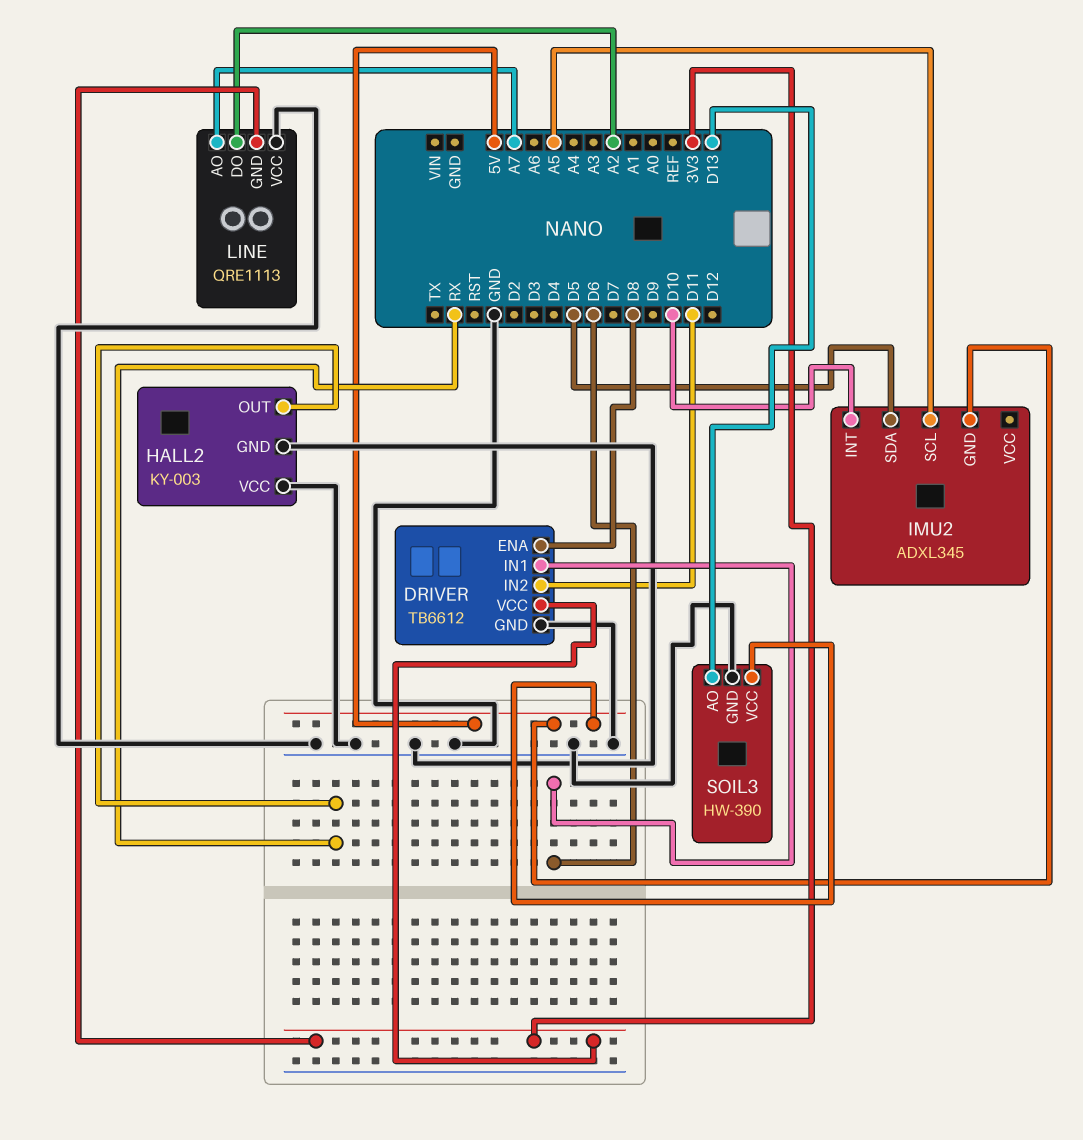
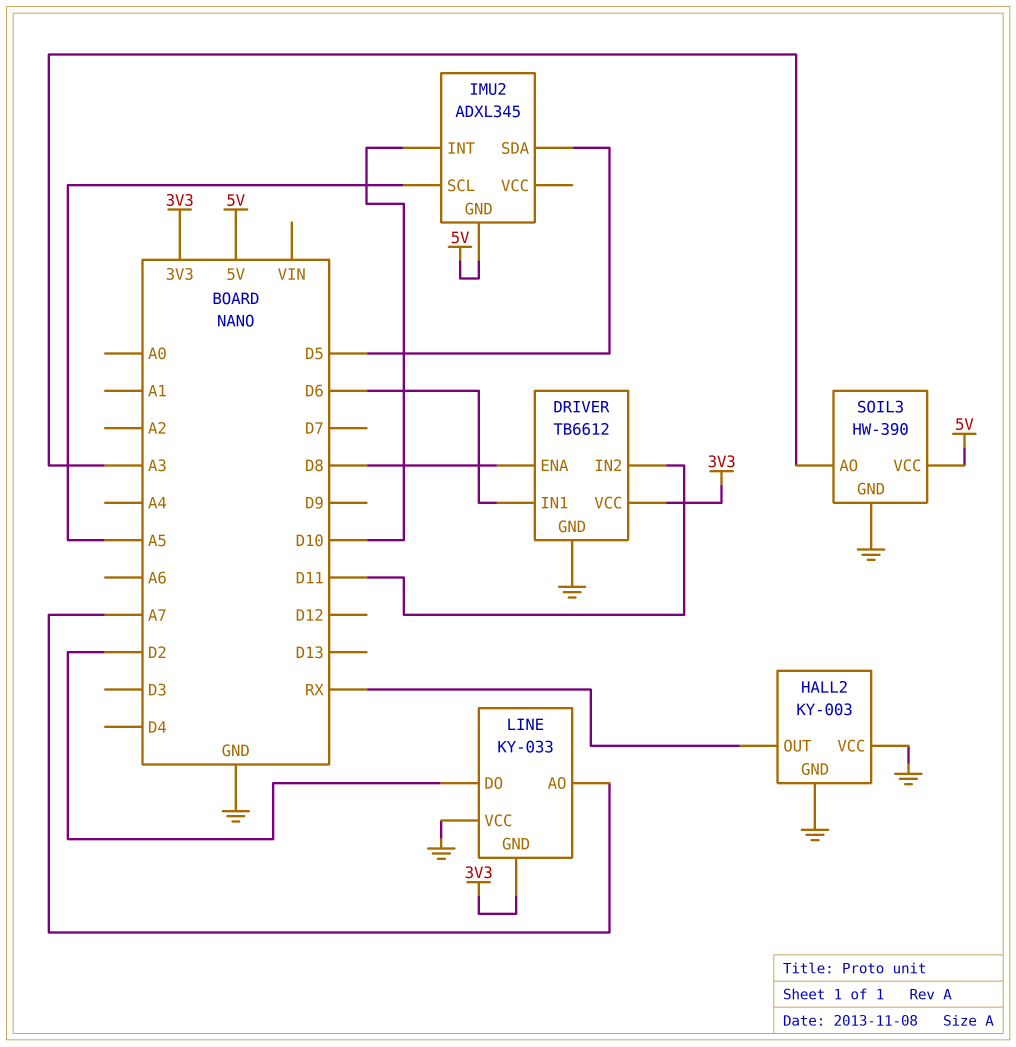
LINE: QRE1113 -> KY-033
LINE pin DO: A2 -> D2
SOIL3 pin AO: D13 -> A3

